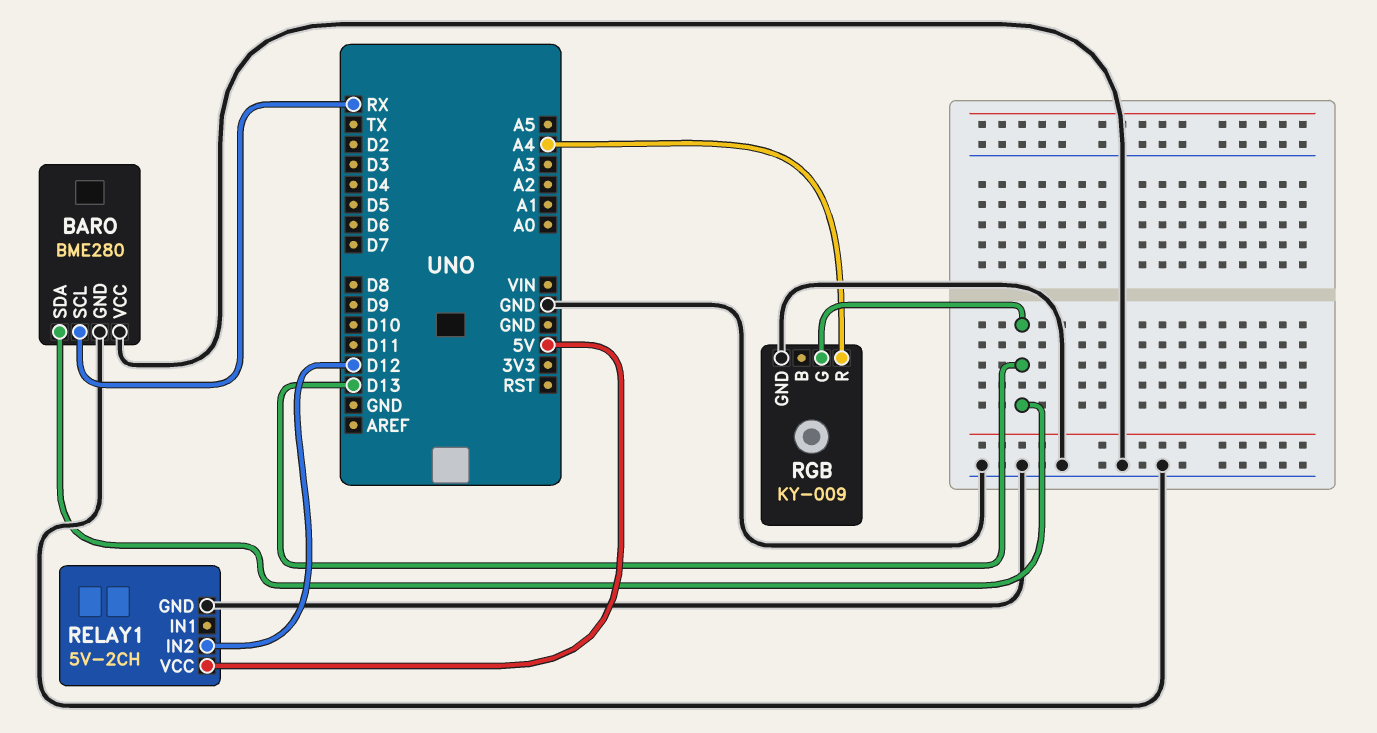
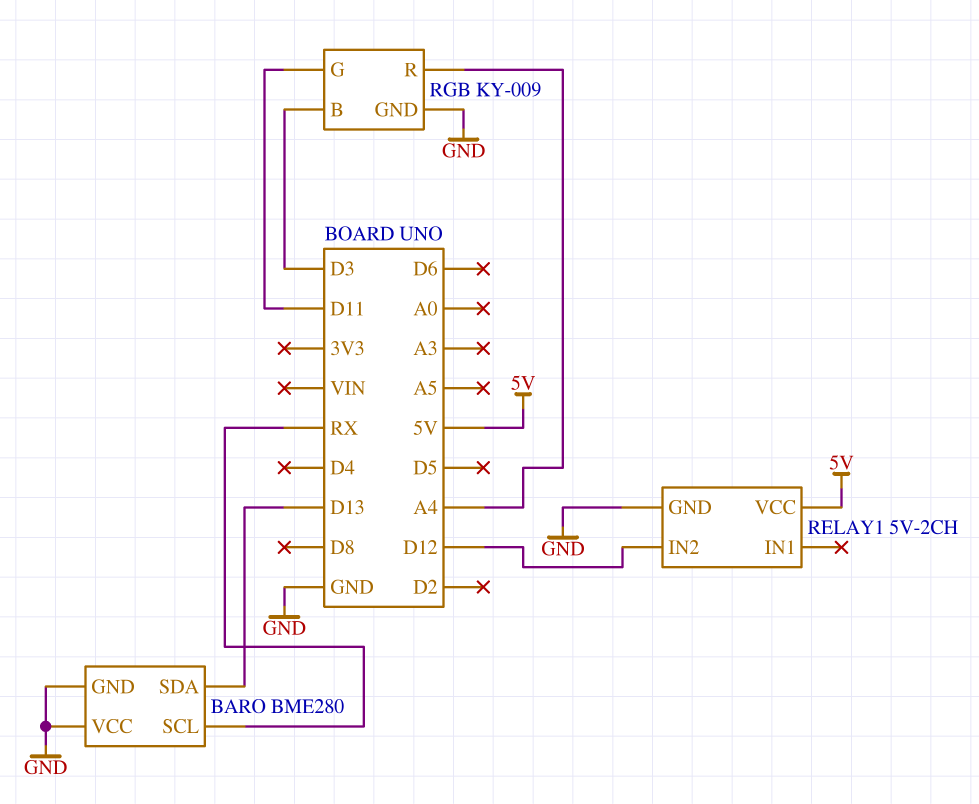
RGB pin B: none -> D3
RGB pin G: D13 -> D11

